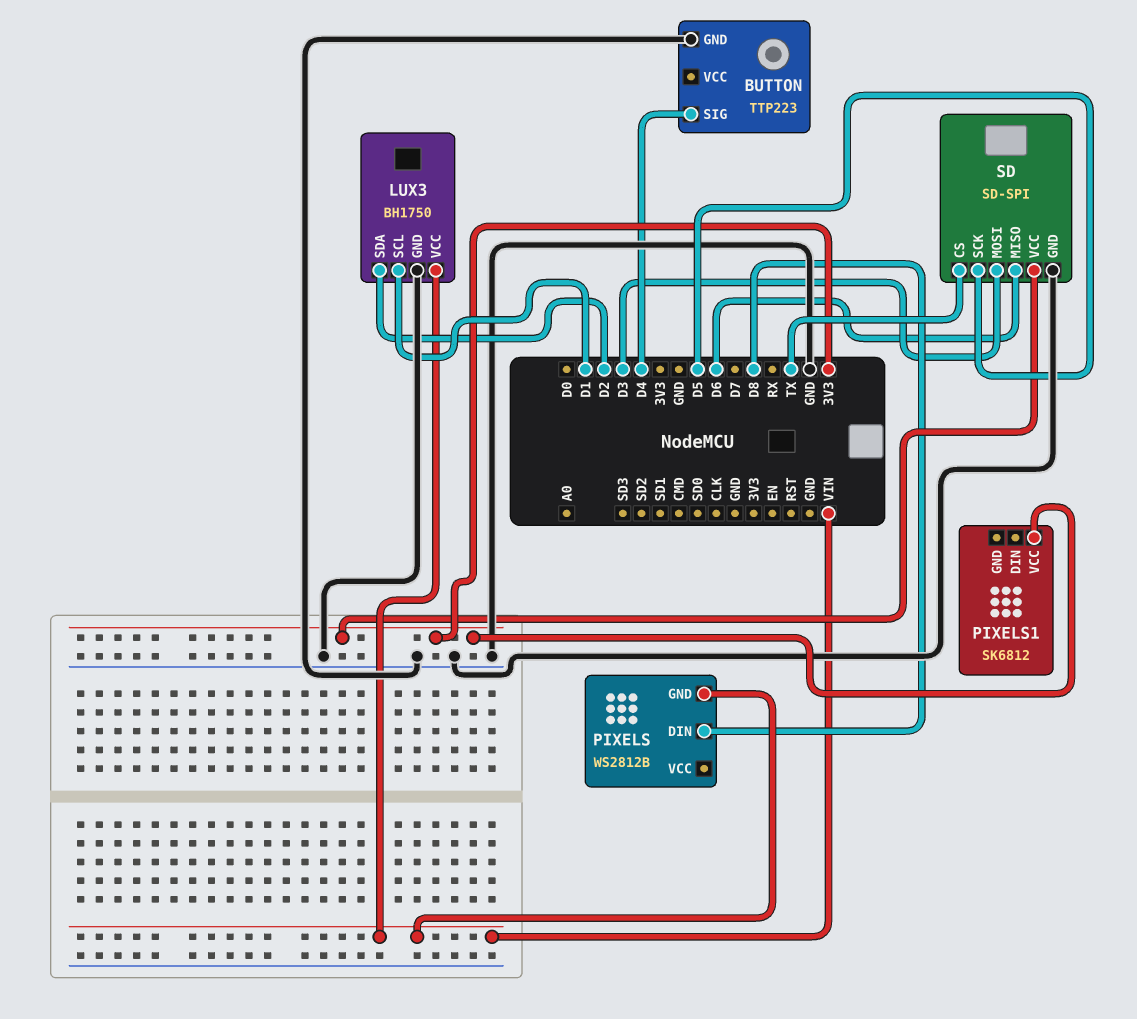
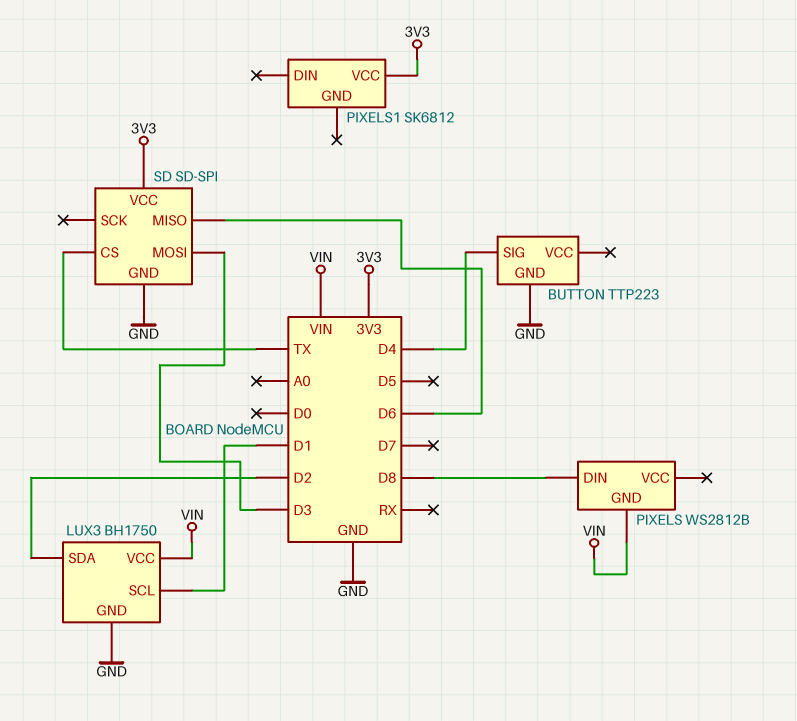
SD pin SCK: D5 -> none

